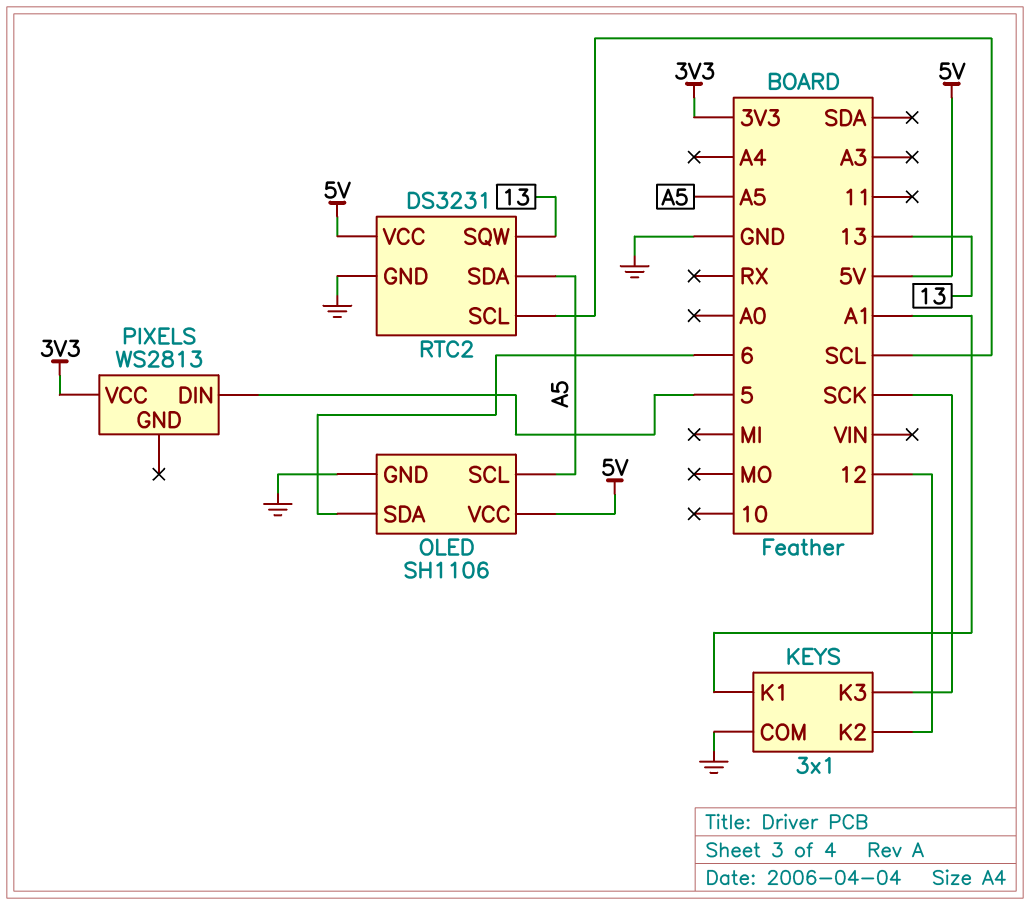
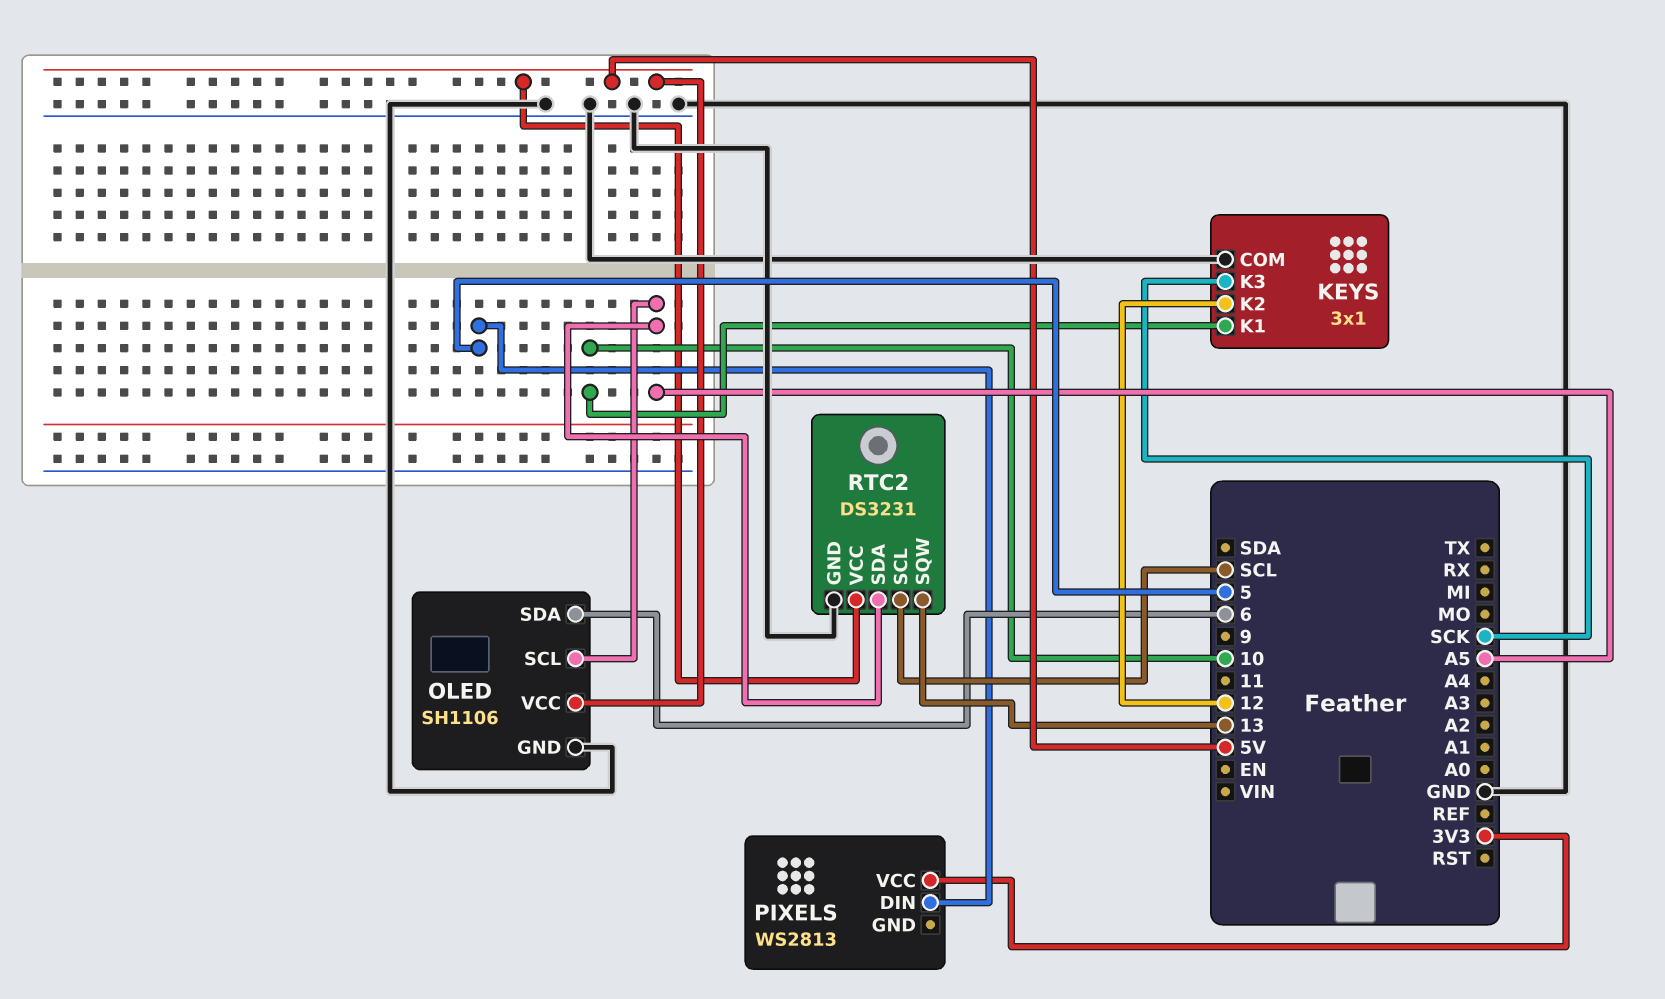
KEYS pin K1: A1 -> 10

